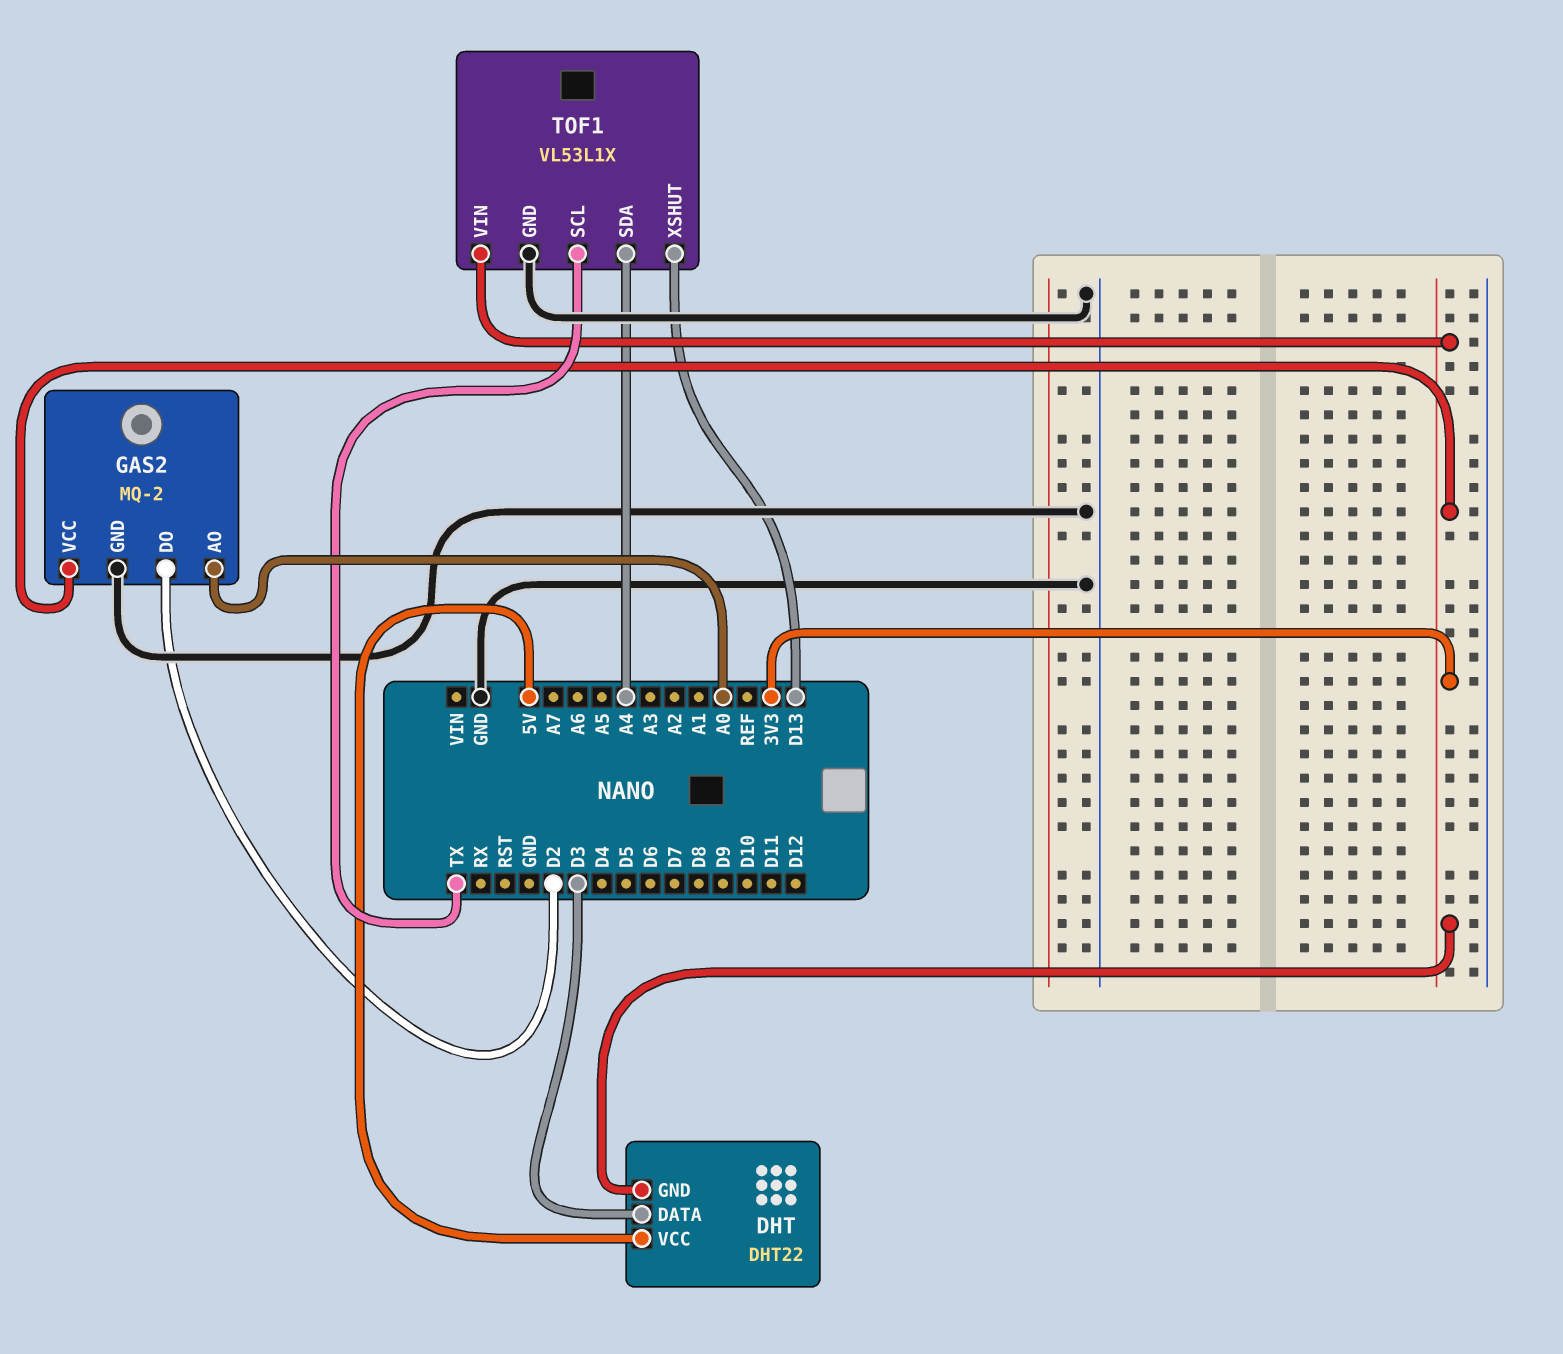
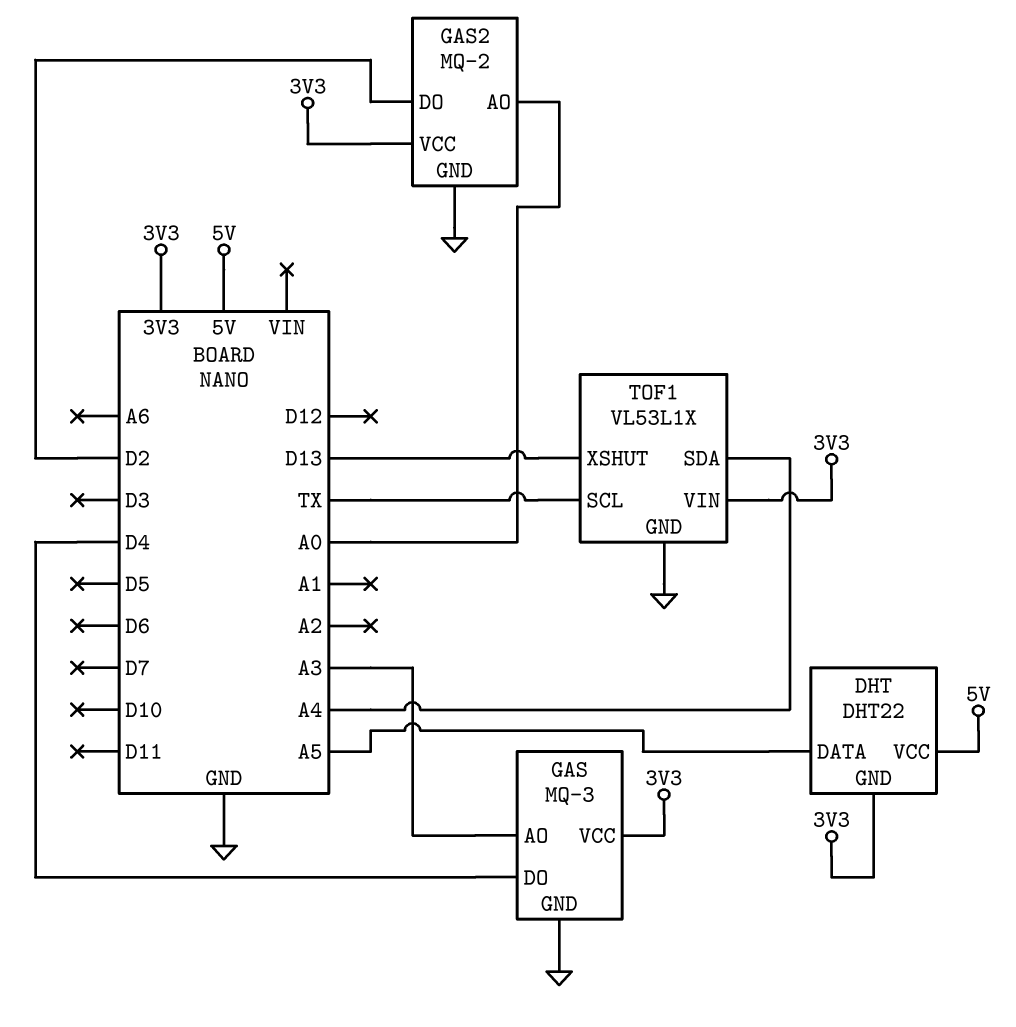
DHT pin DATA: D3 -> A5
GAS: none -> MQ-3
GAS pin AO: none -> A3
GAS pin DO: none -> D4
GAS pin GND: none -> GND
GAS pin VCC: none -> 3V3

